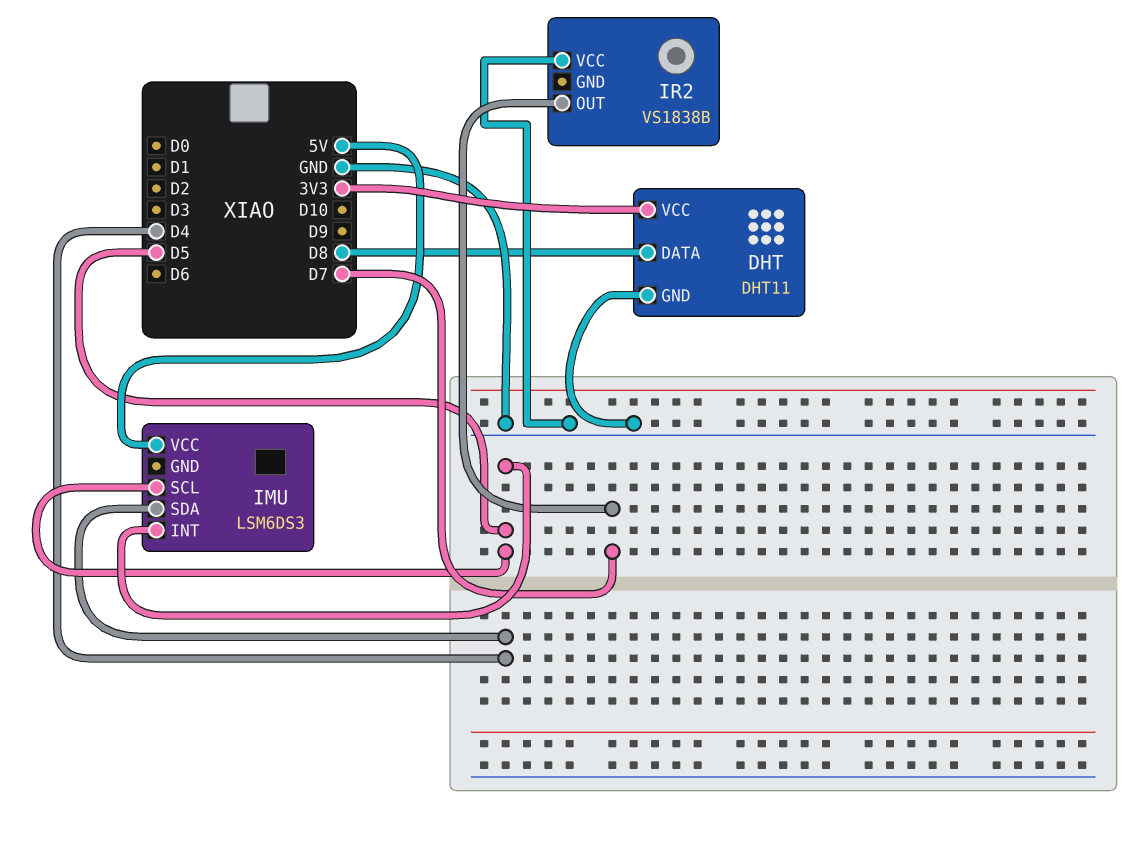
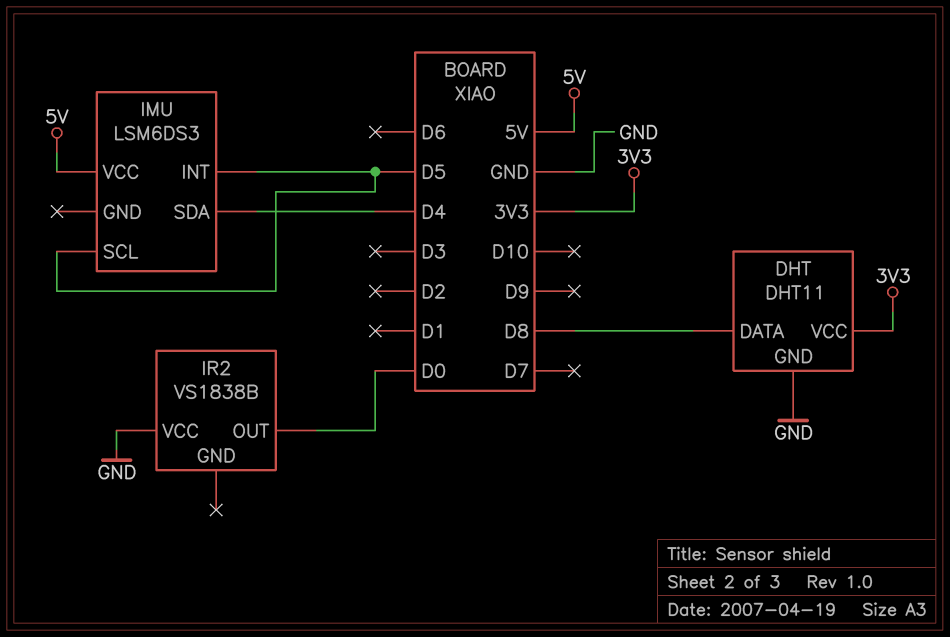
IR2 pin OUT: D7 -> D0

